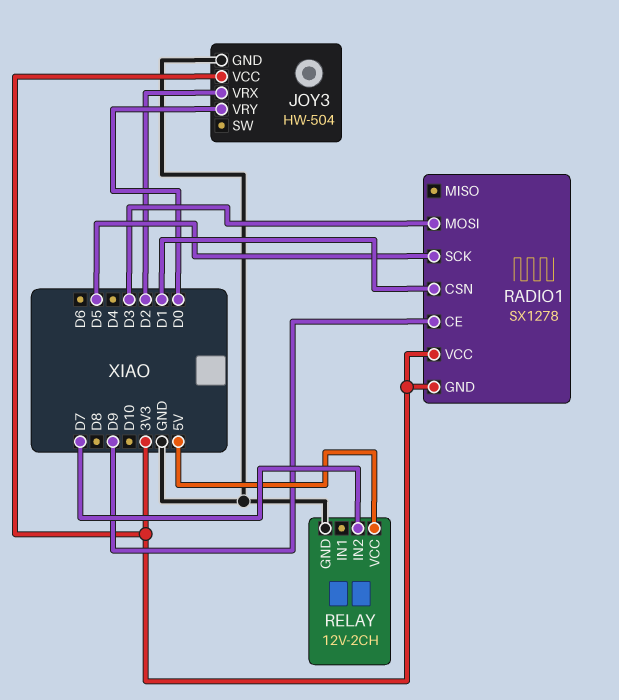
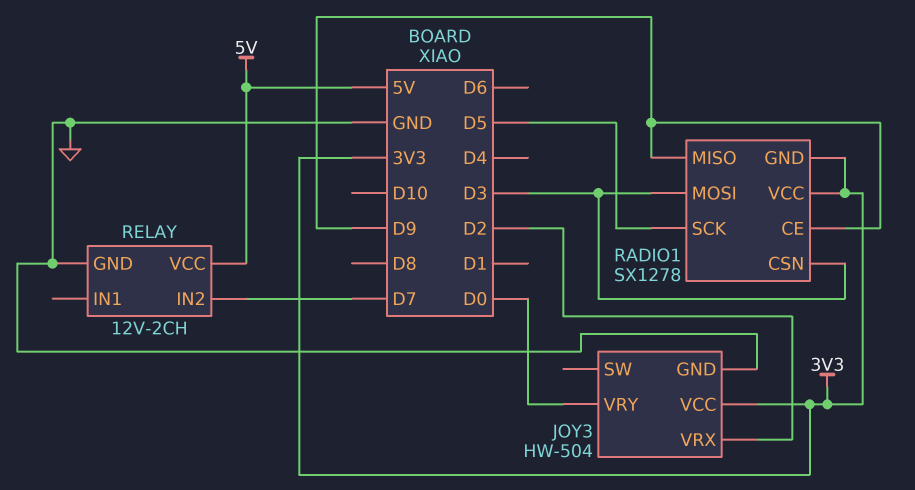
RADIO1 pin CSN: D1 -> D3
RADIO1 pin MISO: none -> D9

